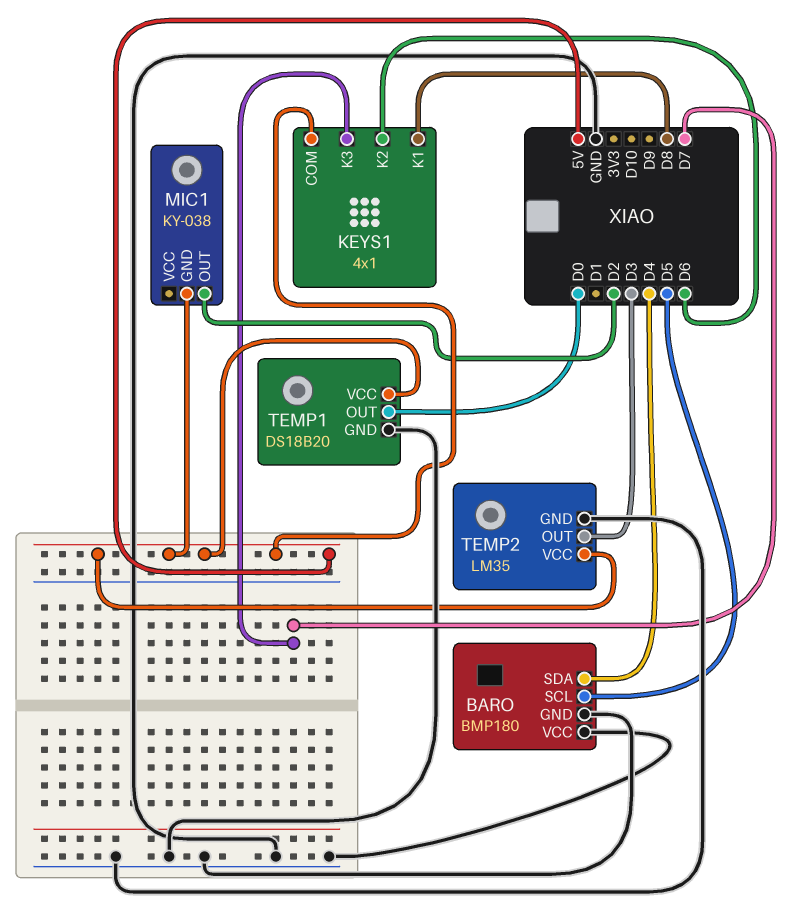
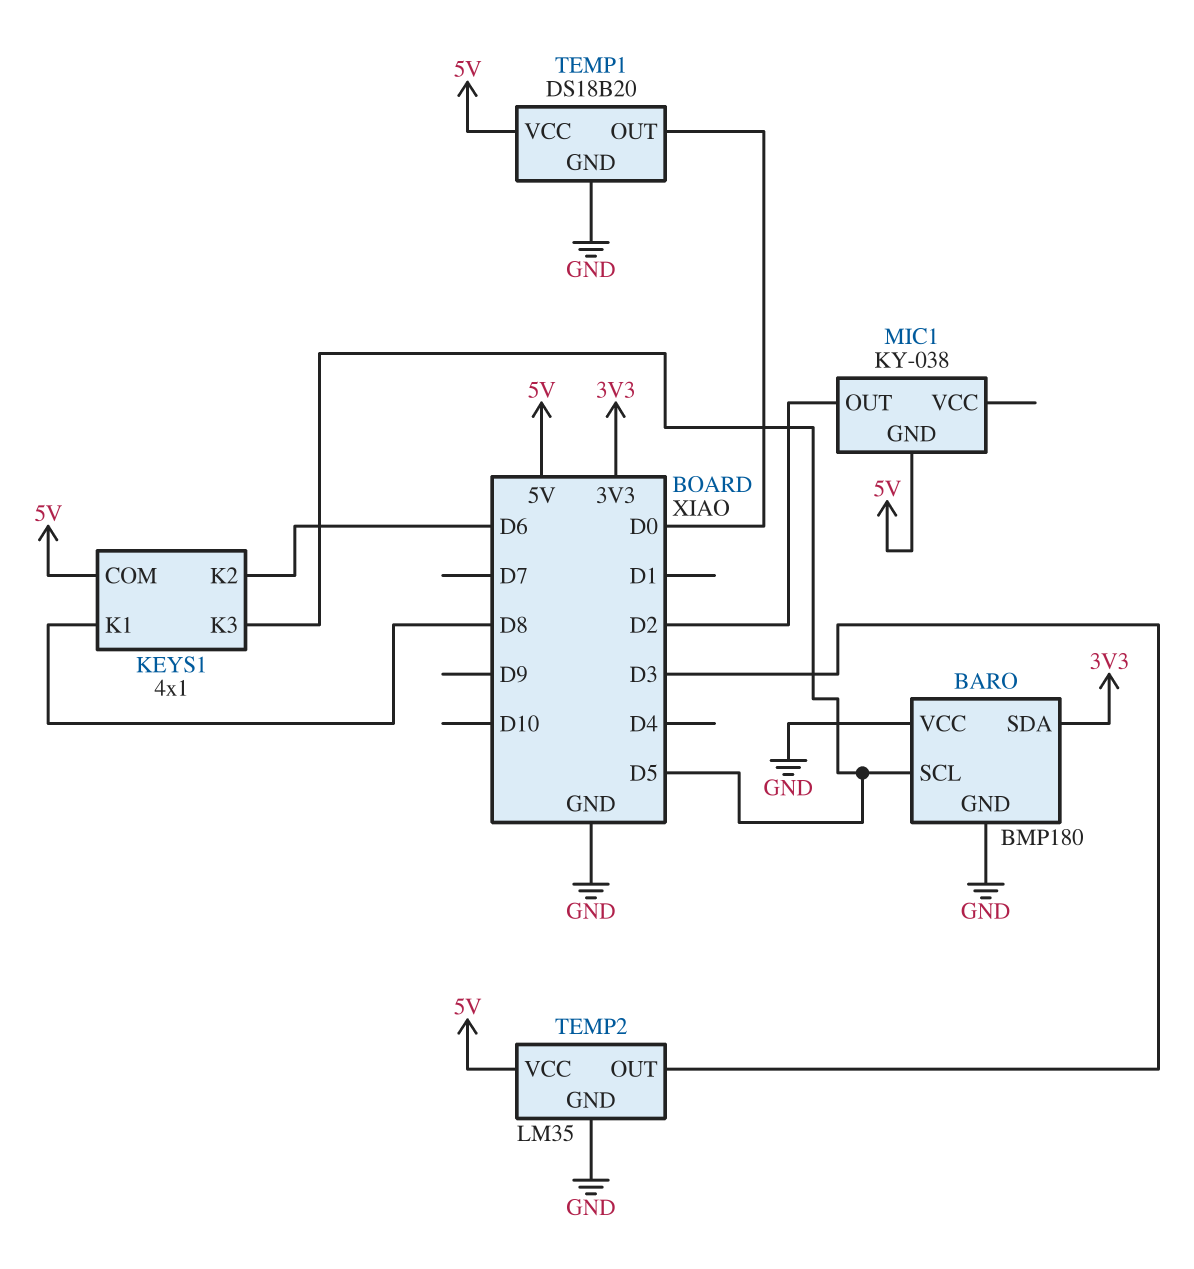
BARO pin SDA: D4 -> 3V3
KEYS1 pin K3: D7 -> D5

